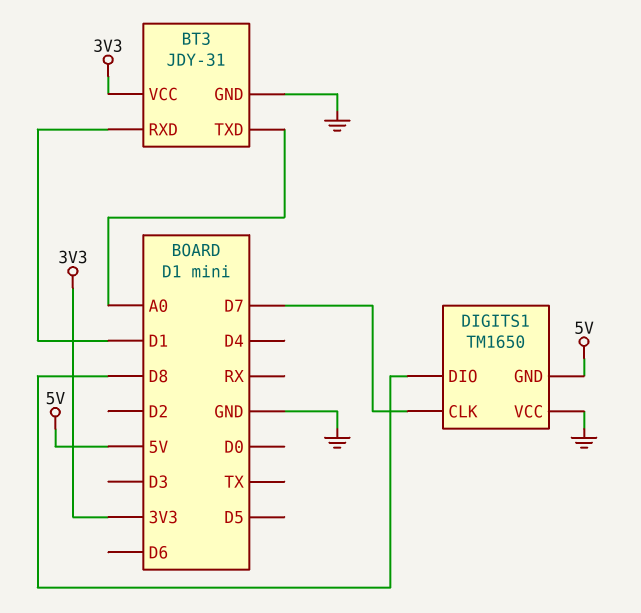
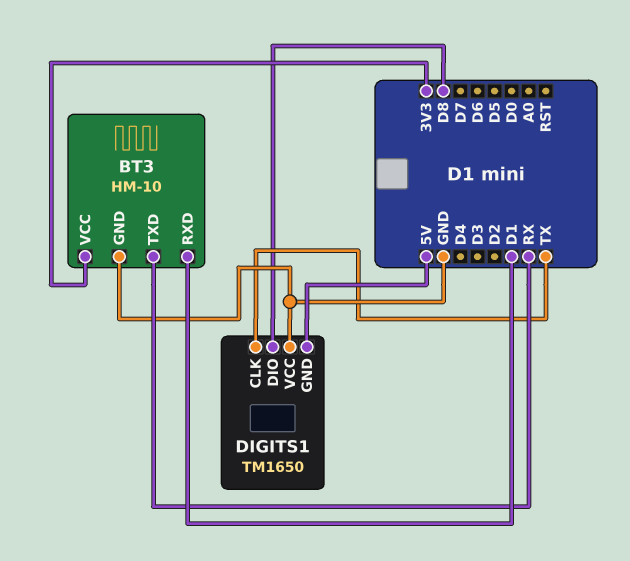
BT3: JDY-31 -> HM-10
BT3 pin TXD: A0 -> RX
DIGITS1 pin CLK: D7 -> TX

